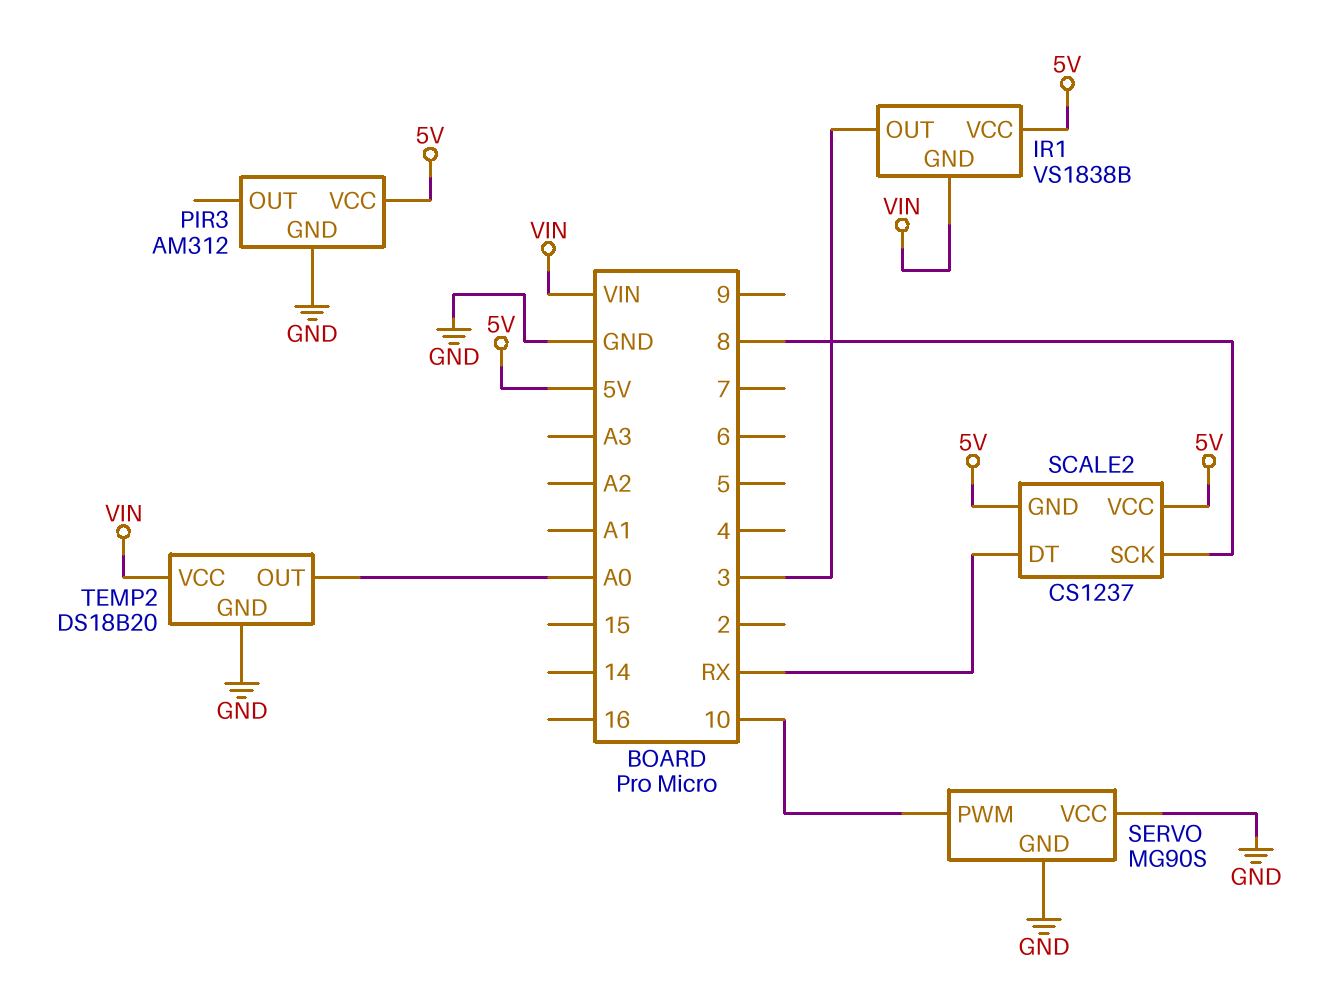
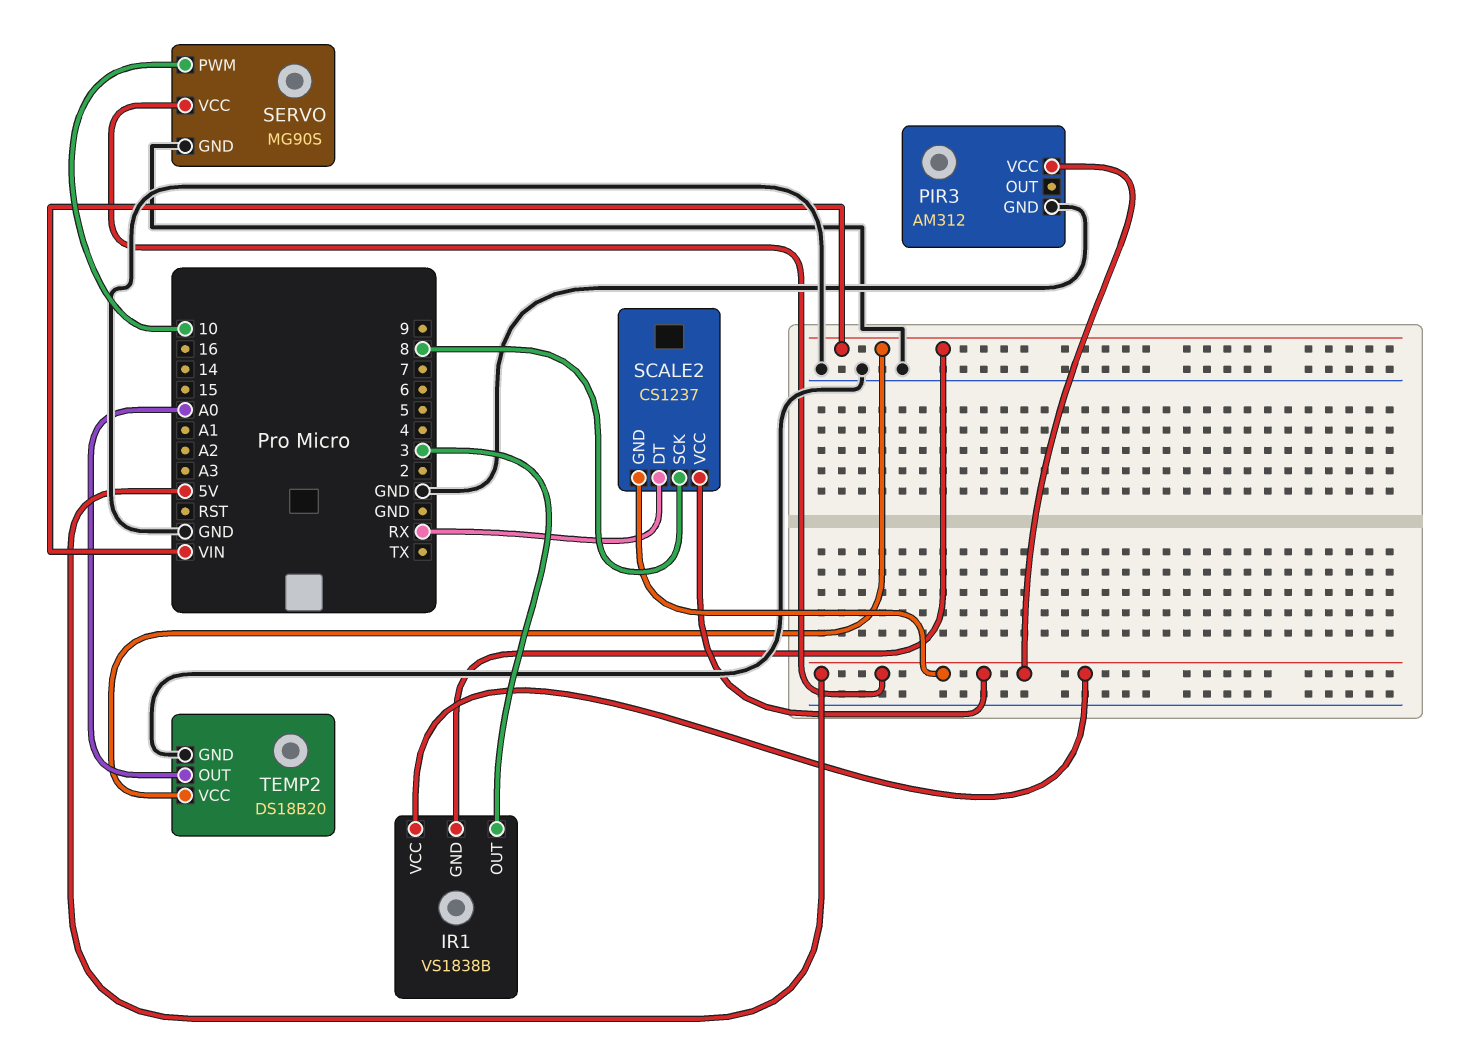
SERVO pin VCC: GND -> 5V

